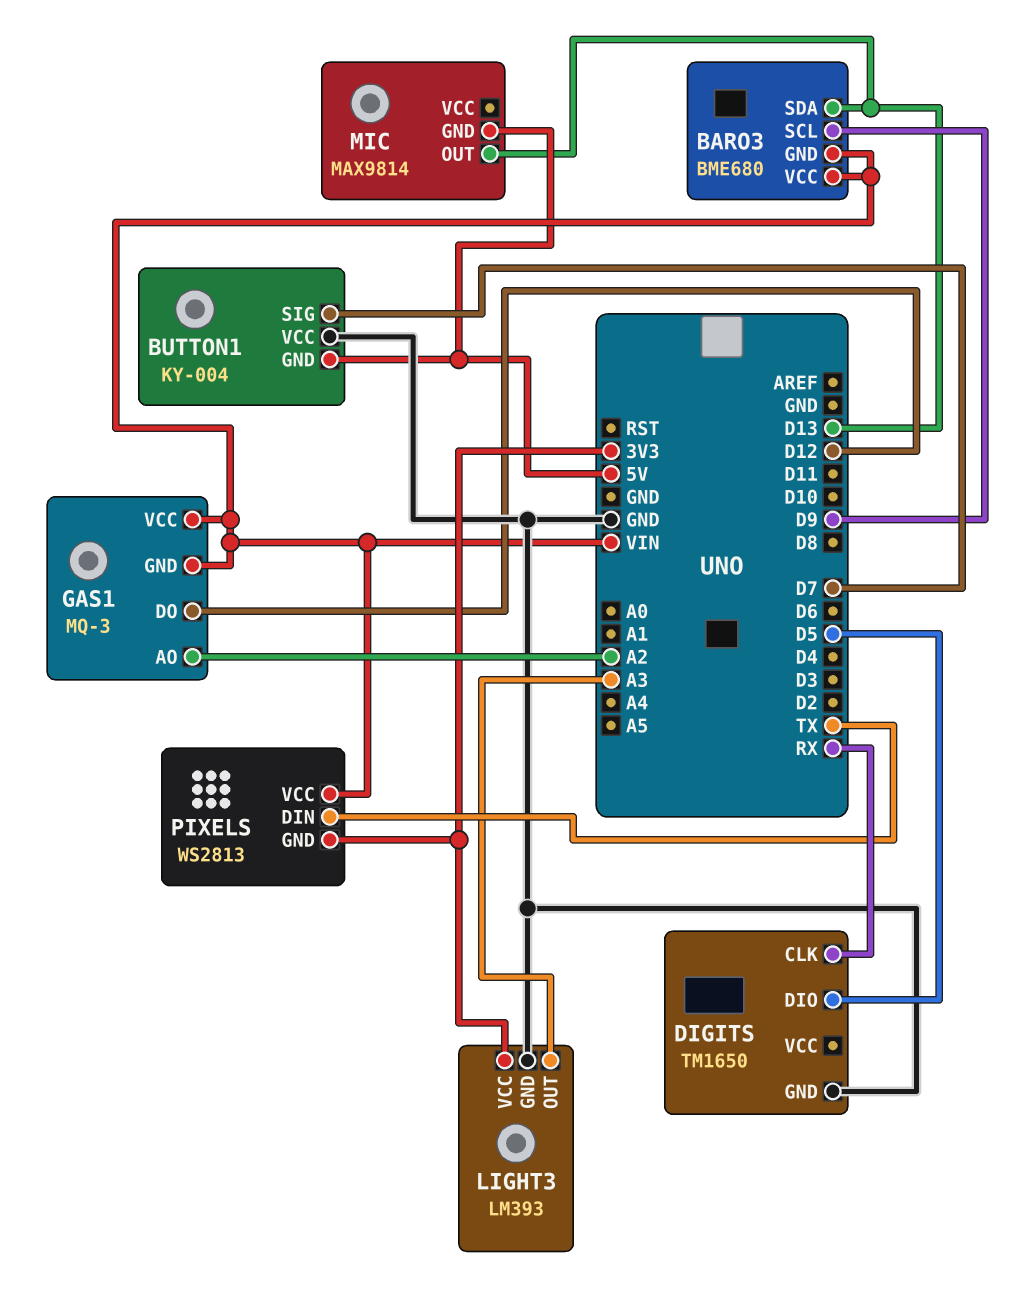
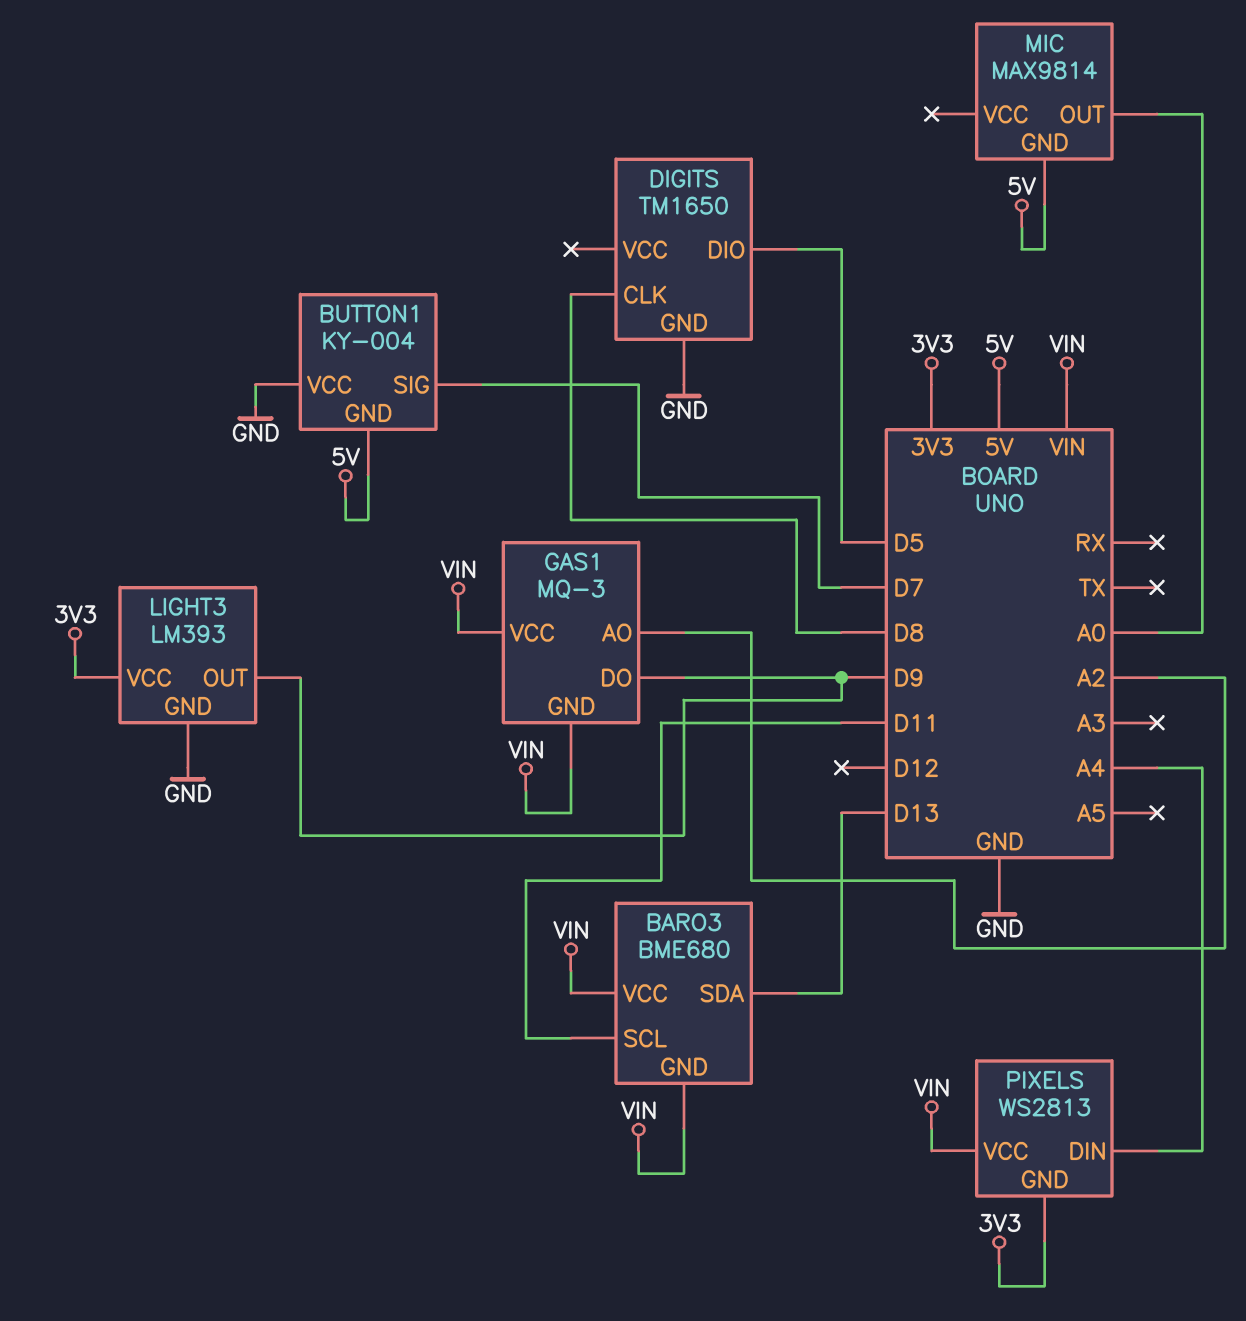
BARO3 pin SCL: D9 -> D11
DIGITS pin CLK: RX -> D8
GAS1 pin DO: D12 -> D9
LIGHT3 pin OUT: A3 -> D9
MIC pin OUT: D13 -> A0
PIXELS pin DIN: TX -> A4

